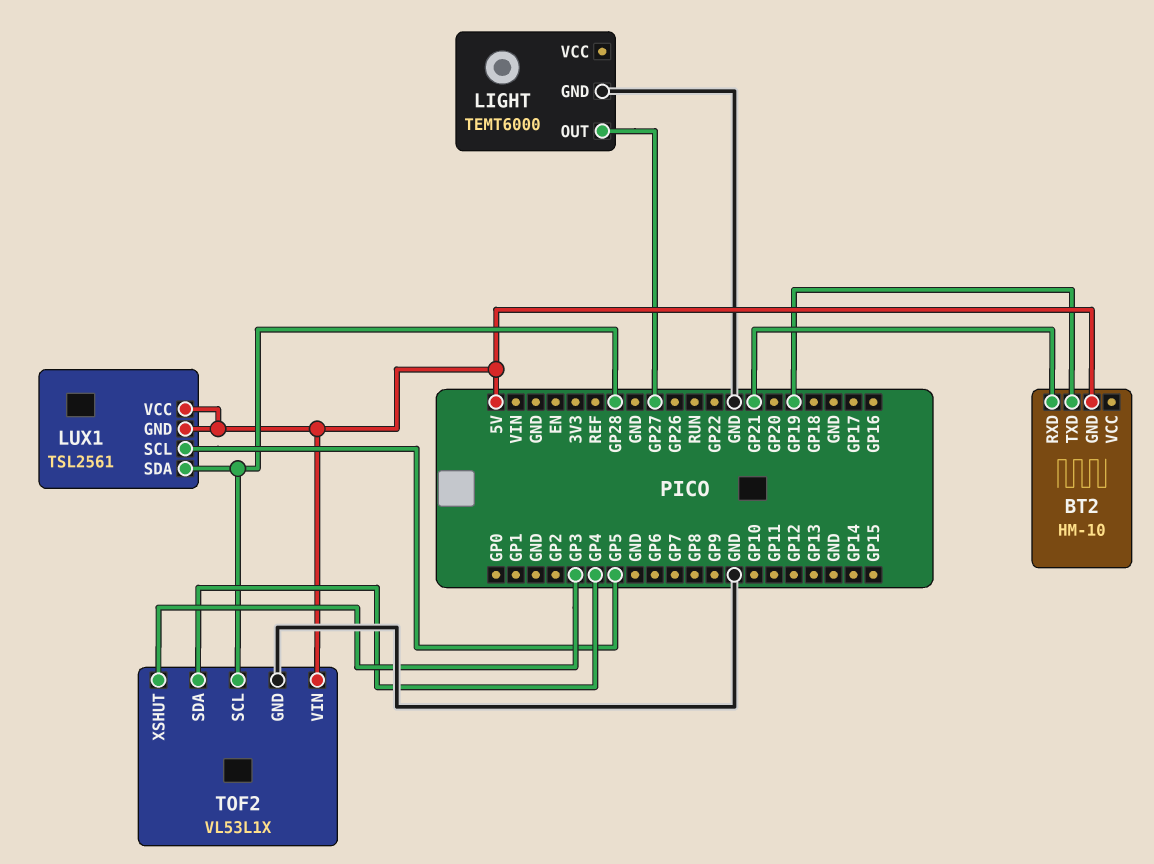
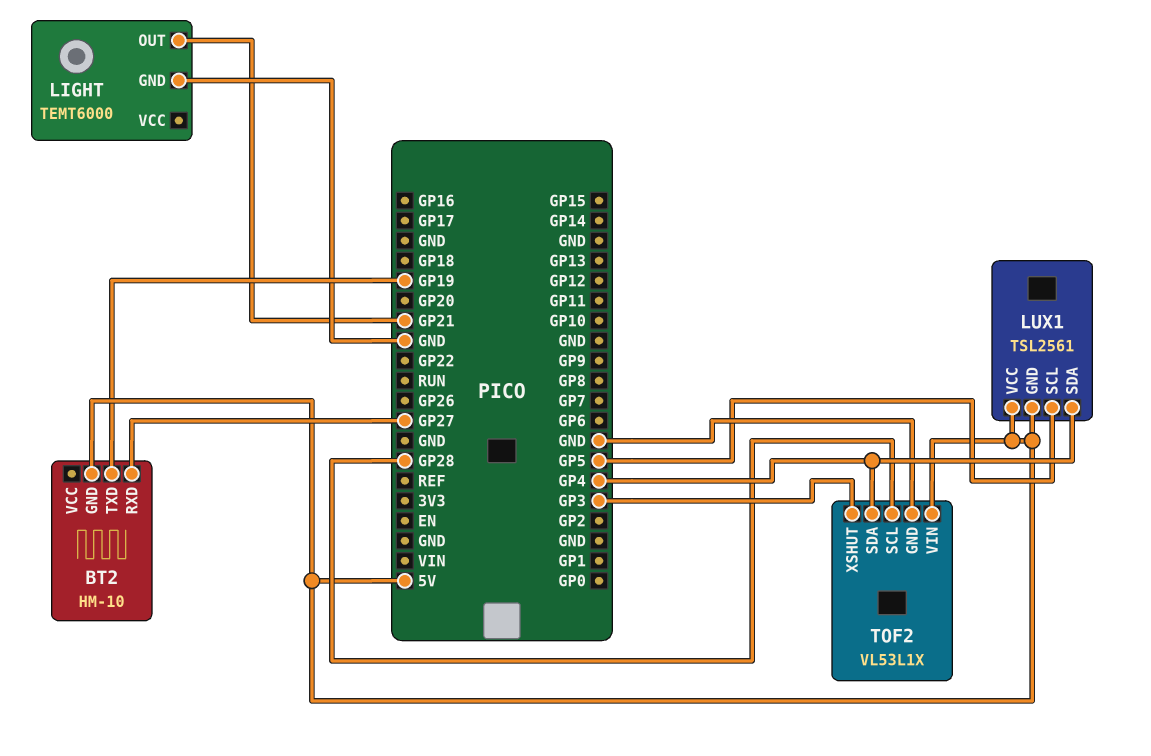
BT2 pin RXD: GP21 -> GP27
LIGHT pin OUT: GP27 -> GP21
LUX1 pin SDA: GP28 -> GP4

